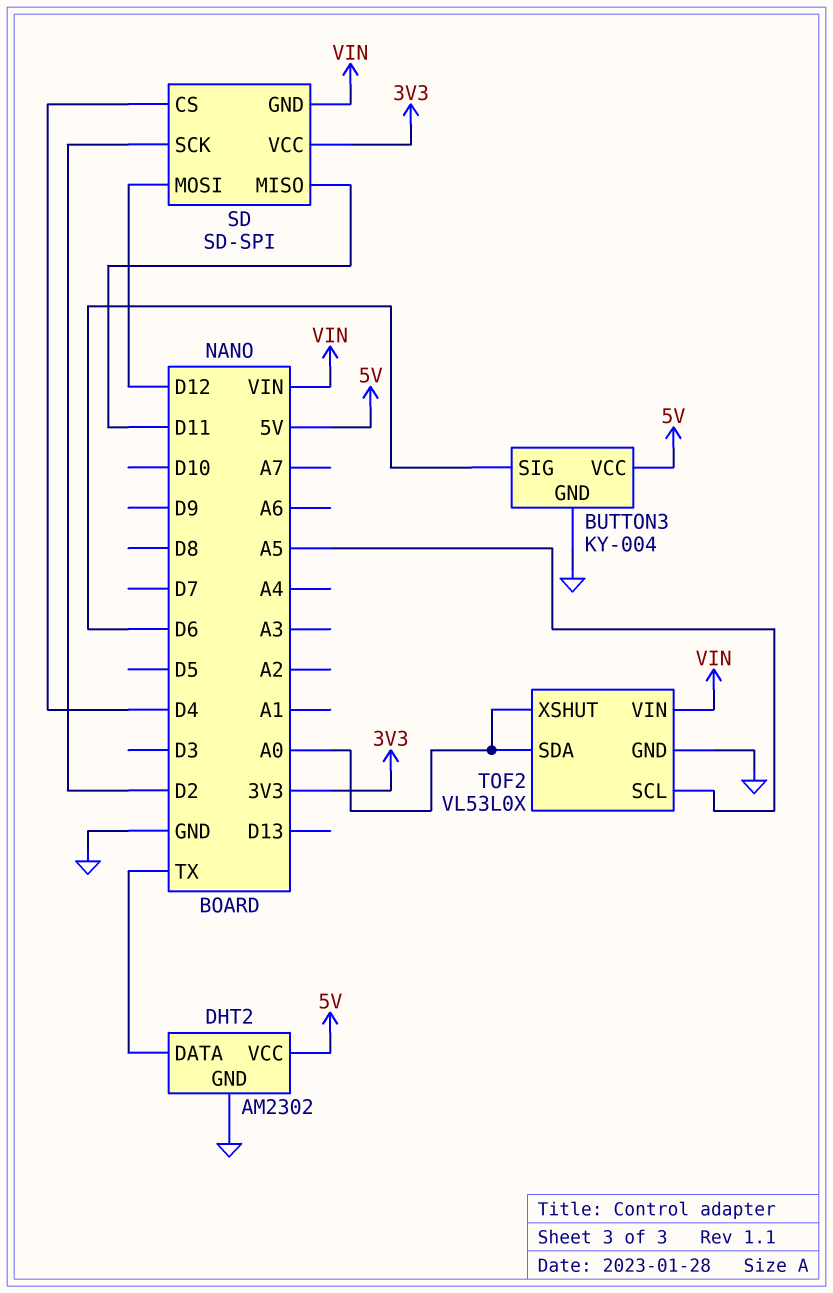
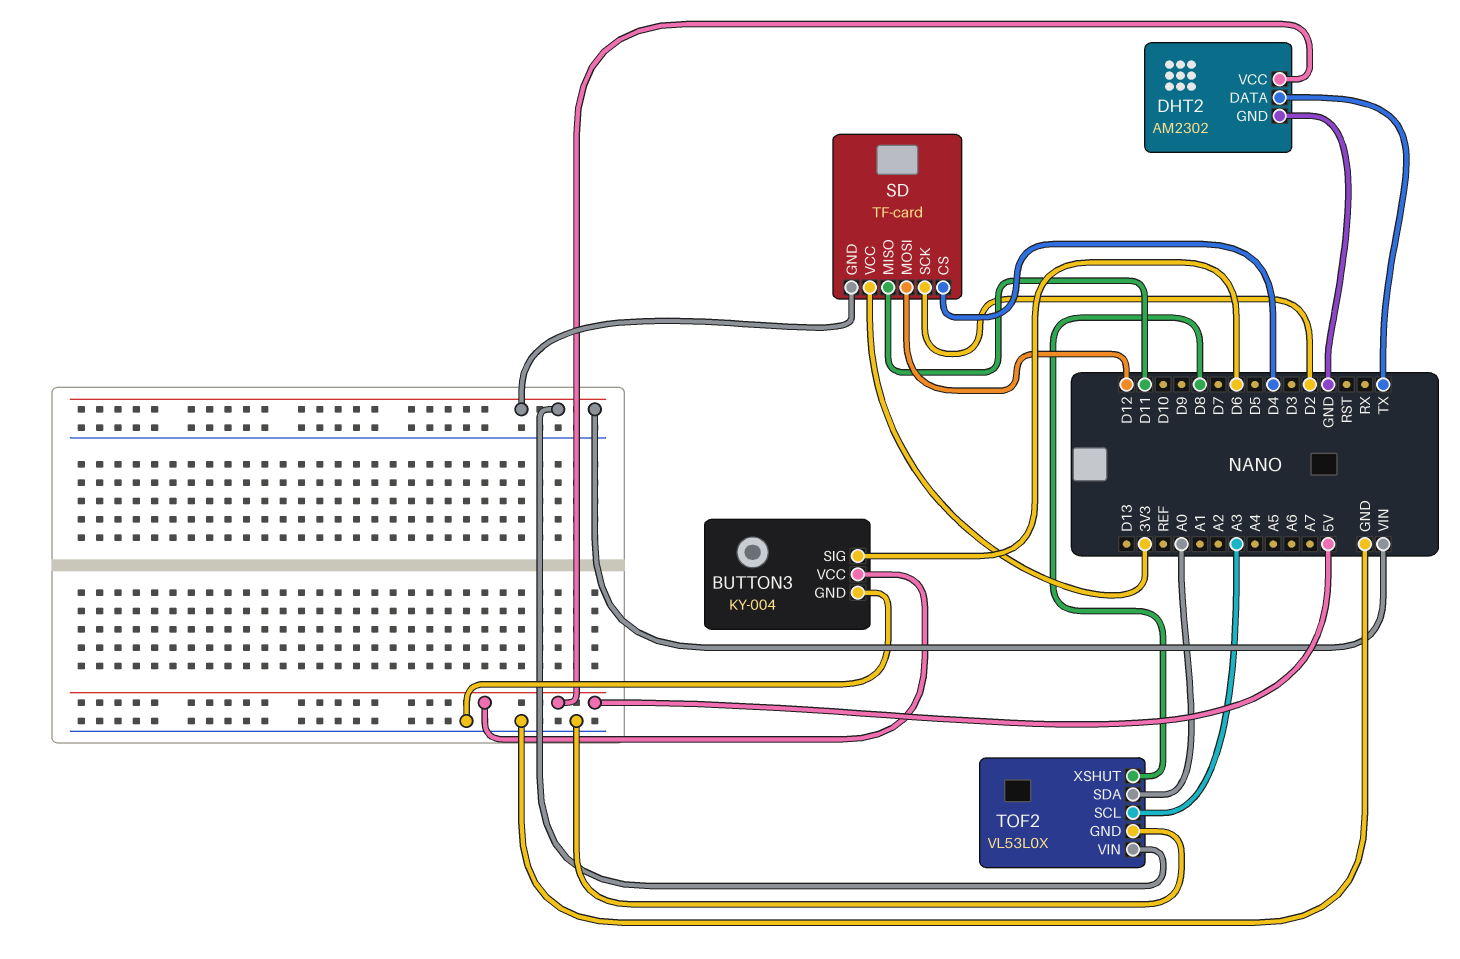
SD: SD-SPI -> TF-card
TOF2 pin SCL: A5 -> A3
TOF2 pin XSHUT: A0 -> D8

